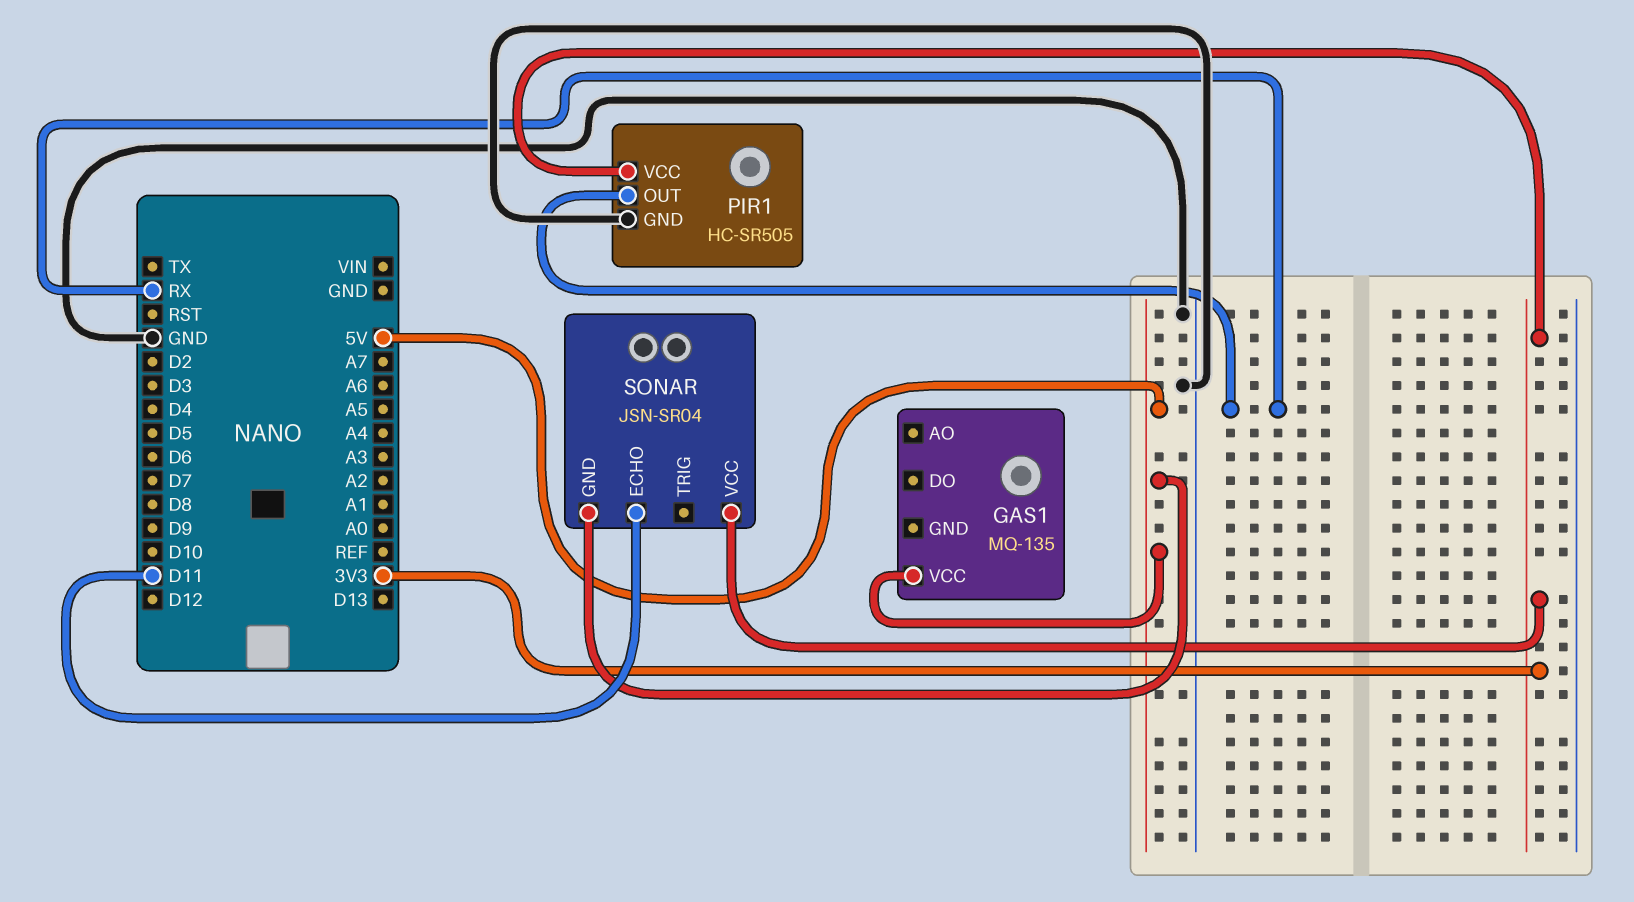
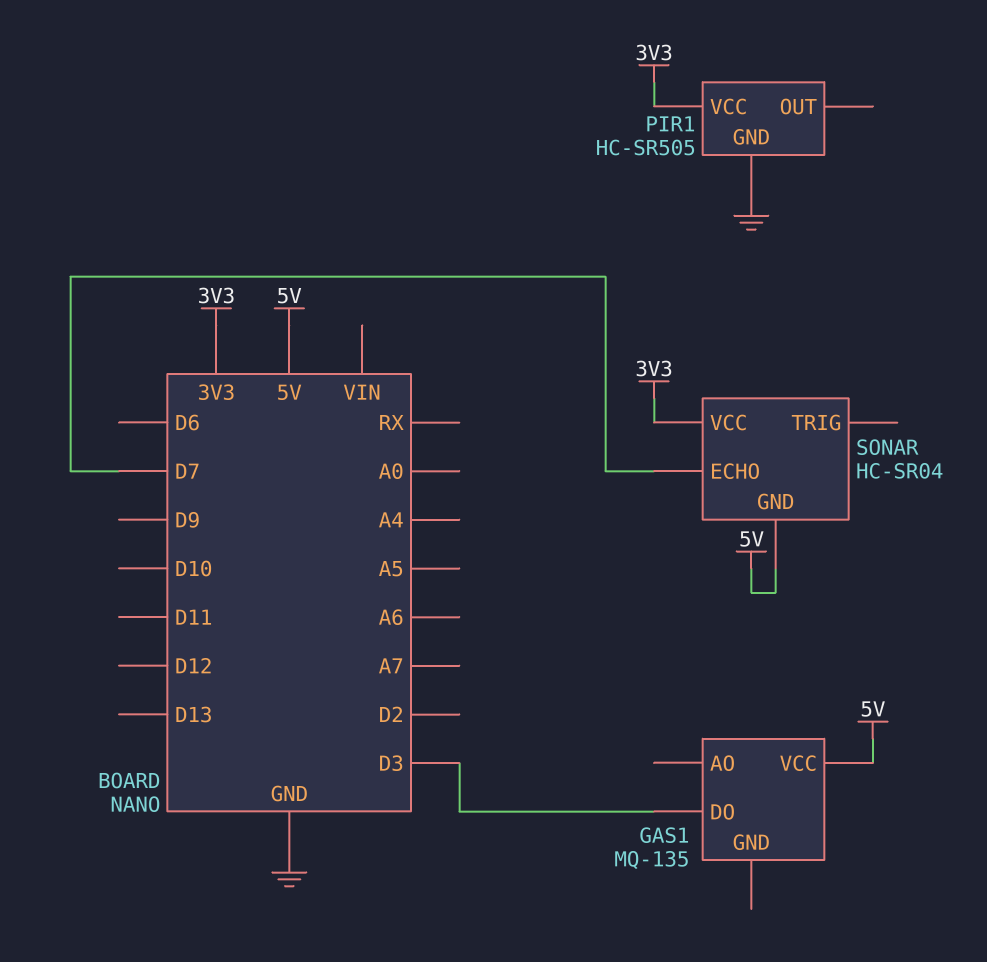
GAS1 pin DO: none -> D3
PIR1 pin OUT: RX -> none
SONAR: JSN-SR04 -> HC-SR04
SONAR pin ECHO: D11 -> D7

